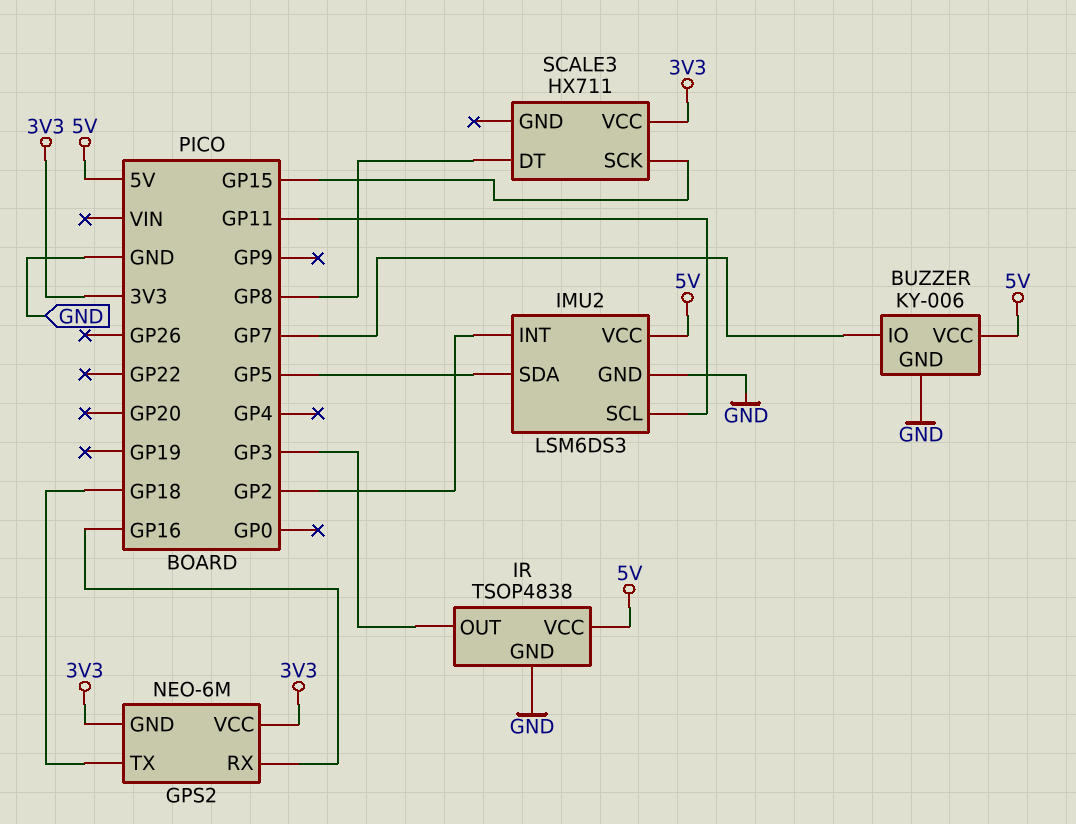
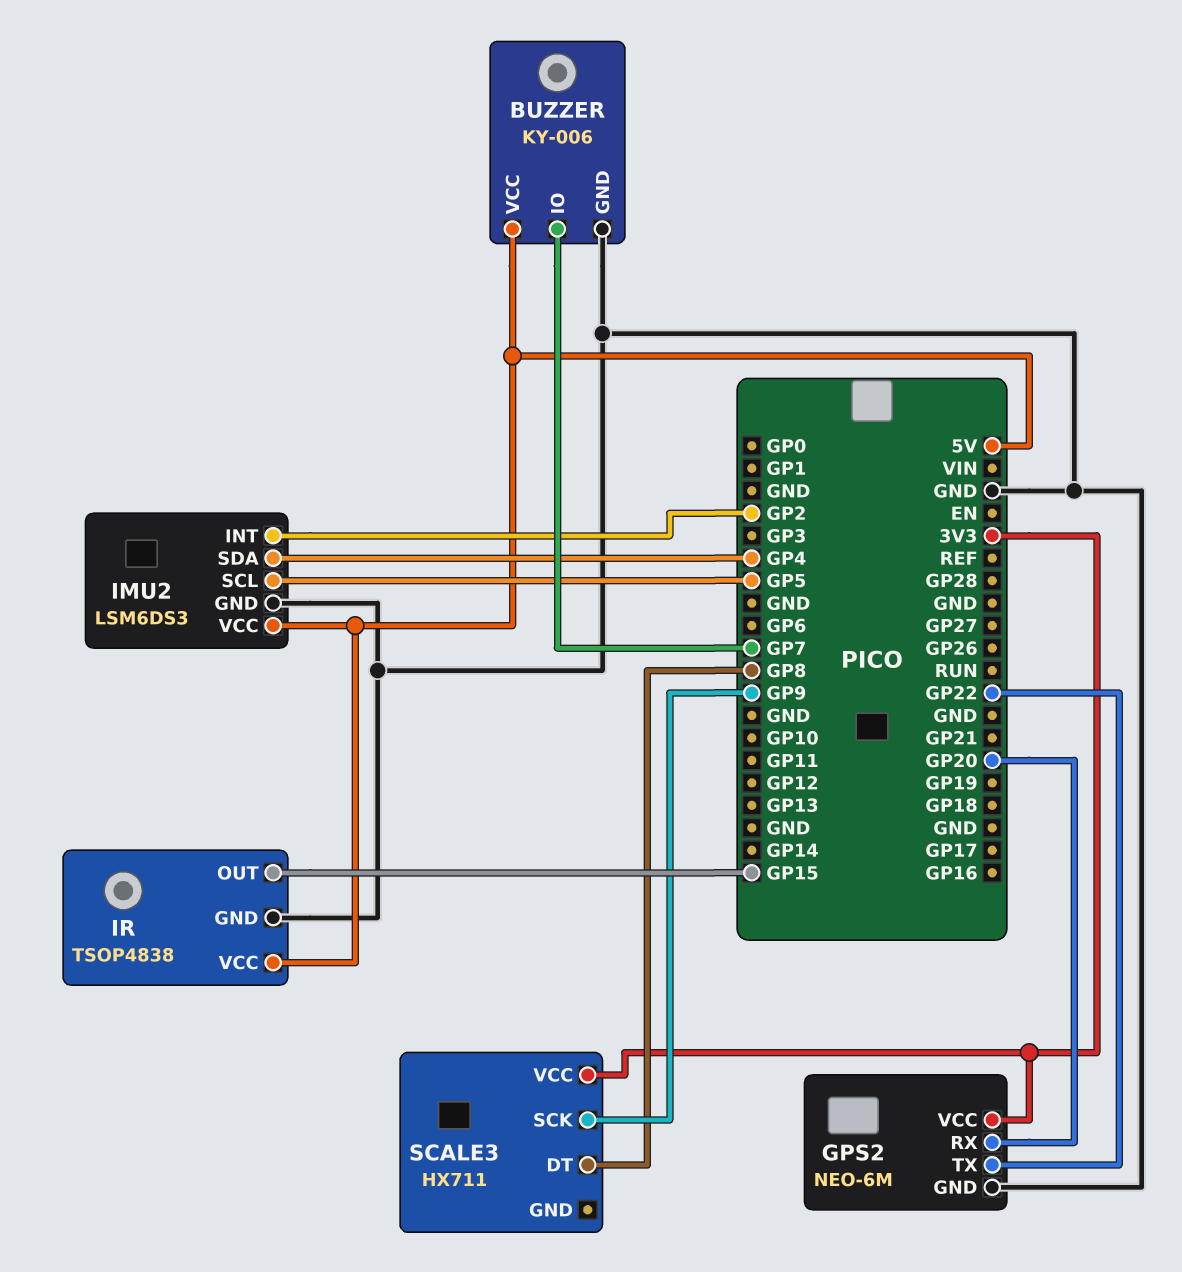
GPS2 pin GND: 3V3 -> GND
GPS2 pin RX: GP16 -> GP20
GPS2 pin TX: GP18 -> GP22
IMU2 pin SCL: GP11 -> GP5
IMU2 pin SDA: GP5 -> GP4
IR pin OUT: GP3 -> GP15
SCALE3 pin SCK: GP15 -> GP9

